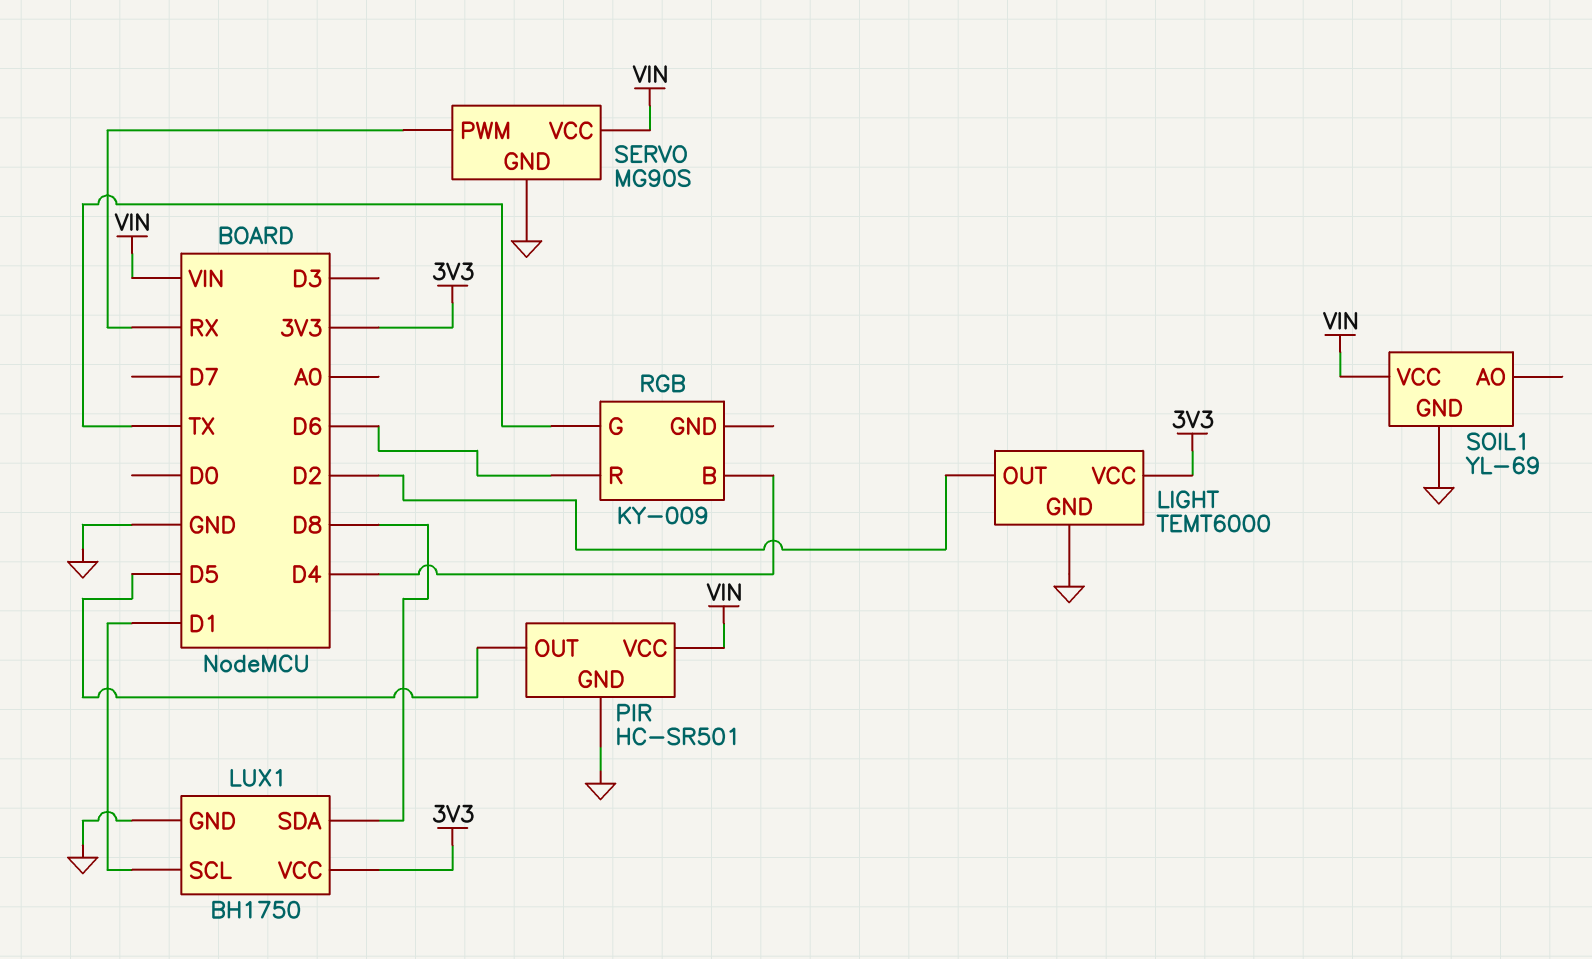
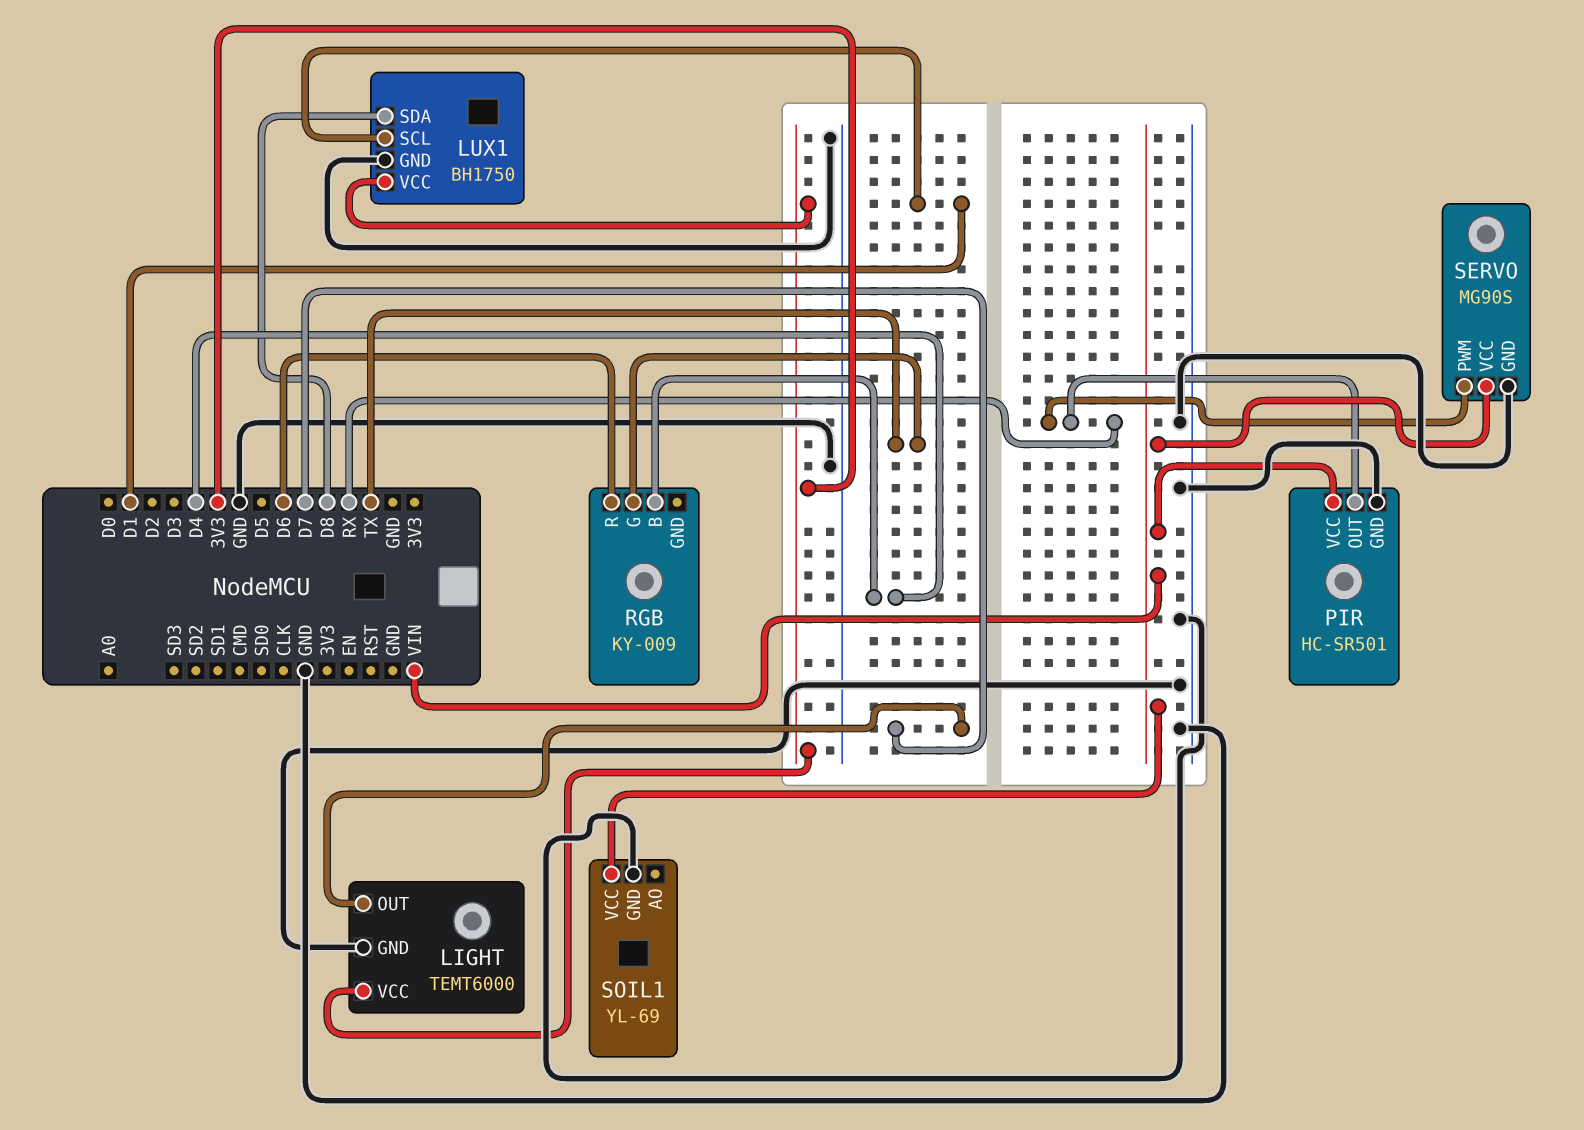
LIGHT pin OUT: D2 -> D7
PIR pin OUT: D5 -> RX

